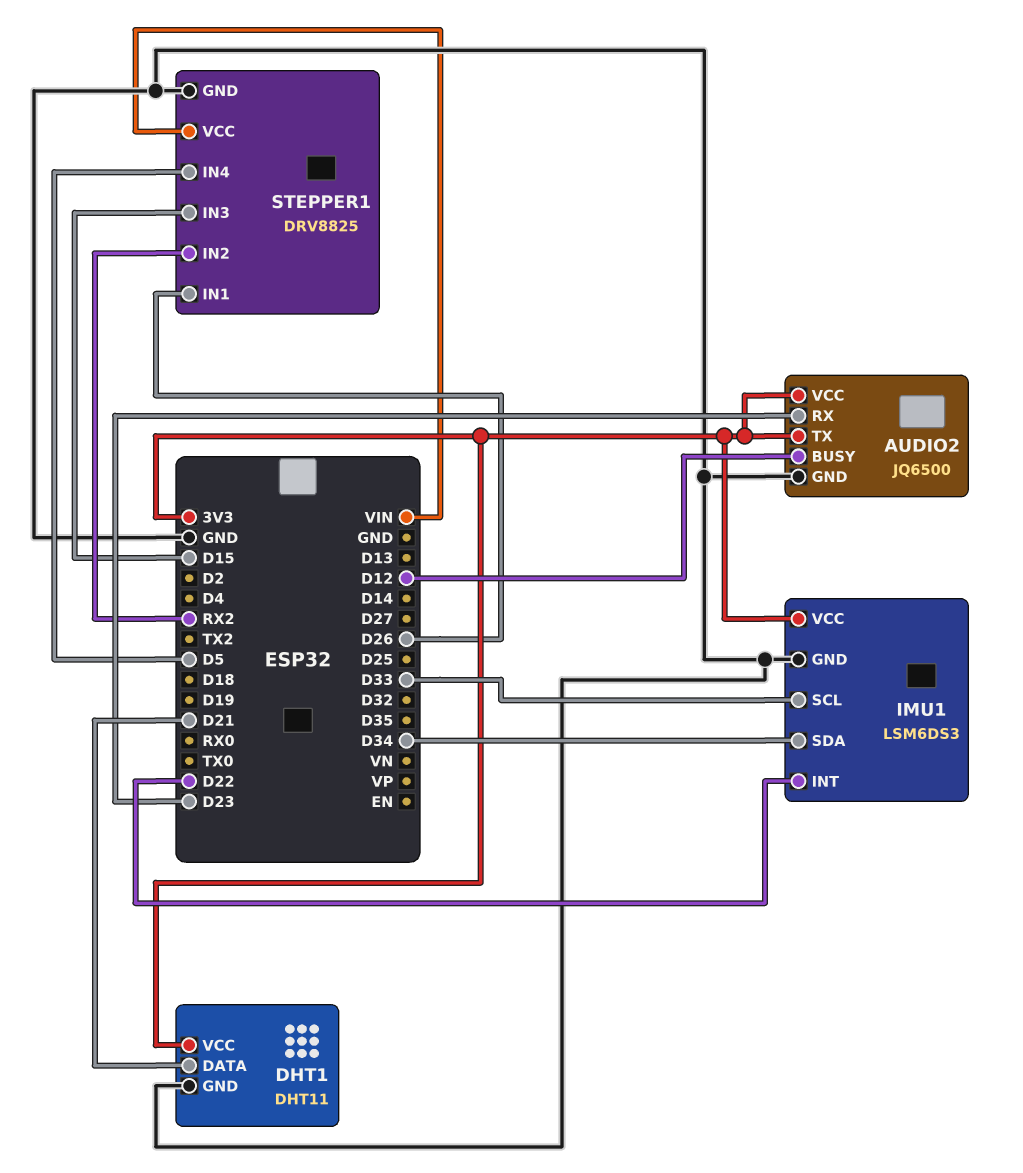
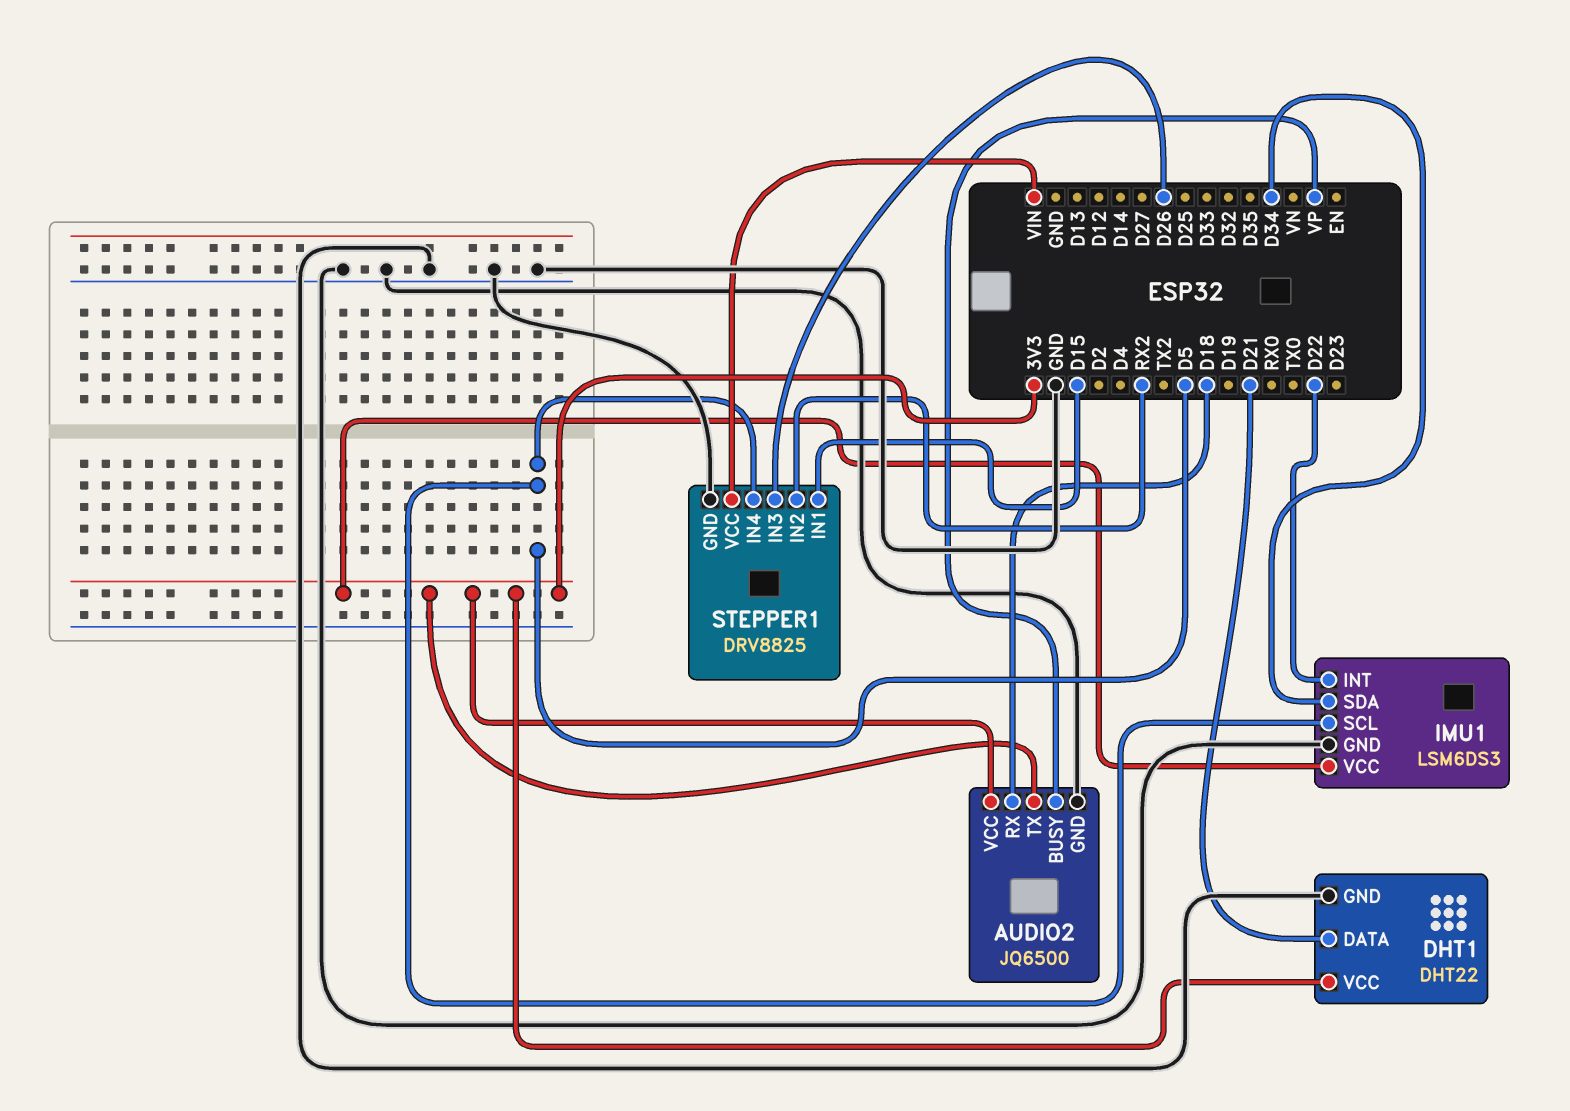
AUDIO2 pin BUSY: D12 -> VP
AUDIO2 pin RX: D23 -> D18
DHT1: DHT11 -> DHT22
IMU1 pin SCL: D33 -> D5
STEPPER1 pin IN1: D26 -> D15
STEPPER1 pin IN3: D15 -> D26

